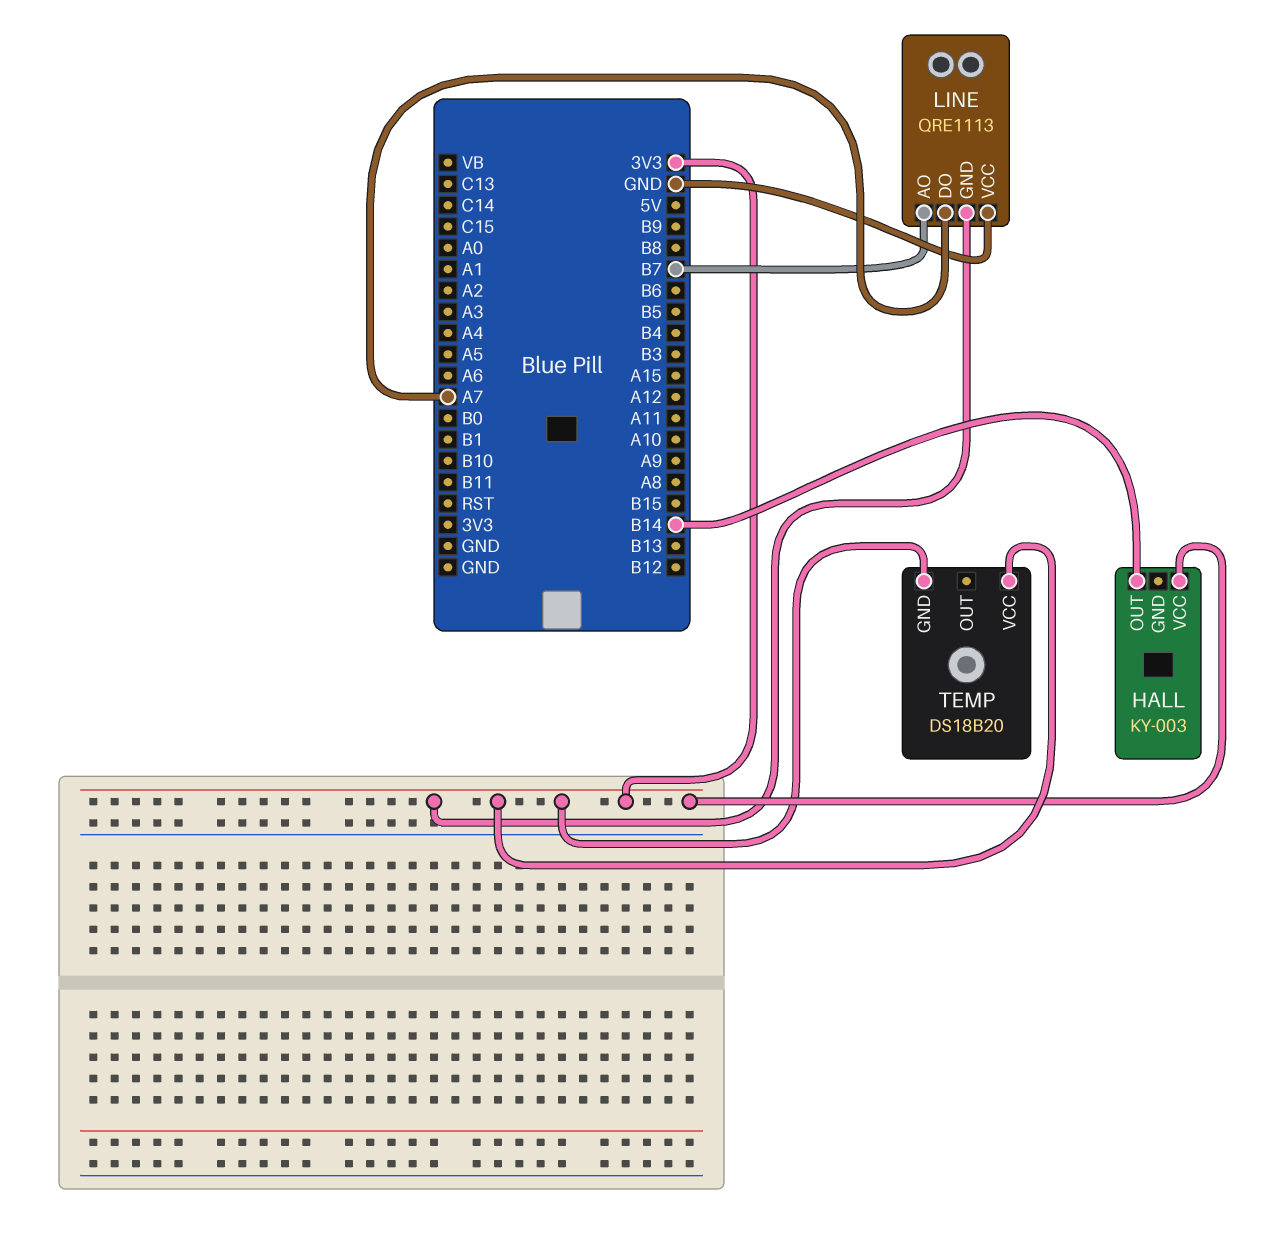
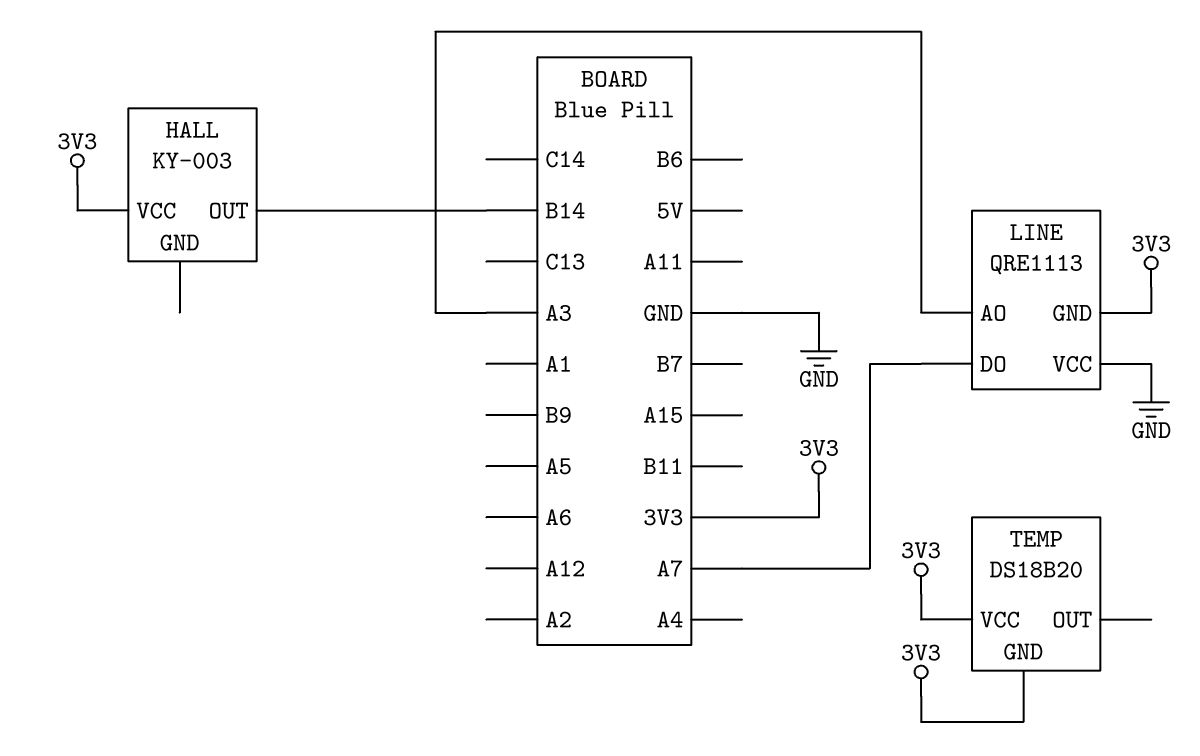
LINE pin AO: B7 -> A3

